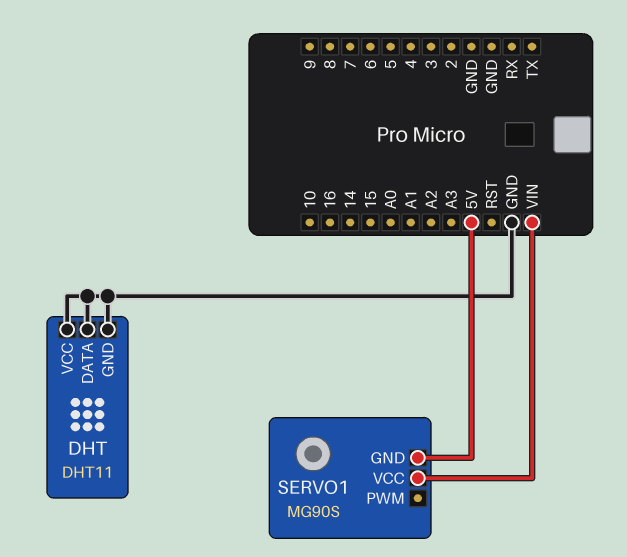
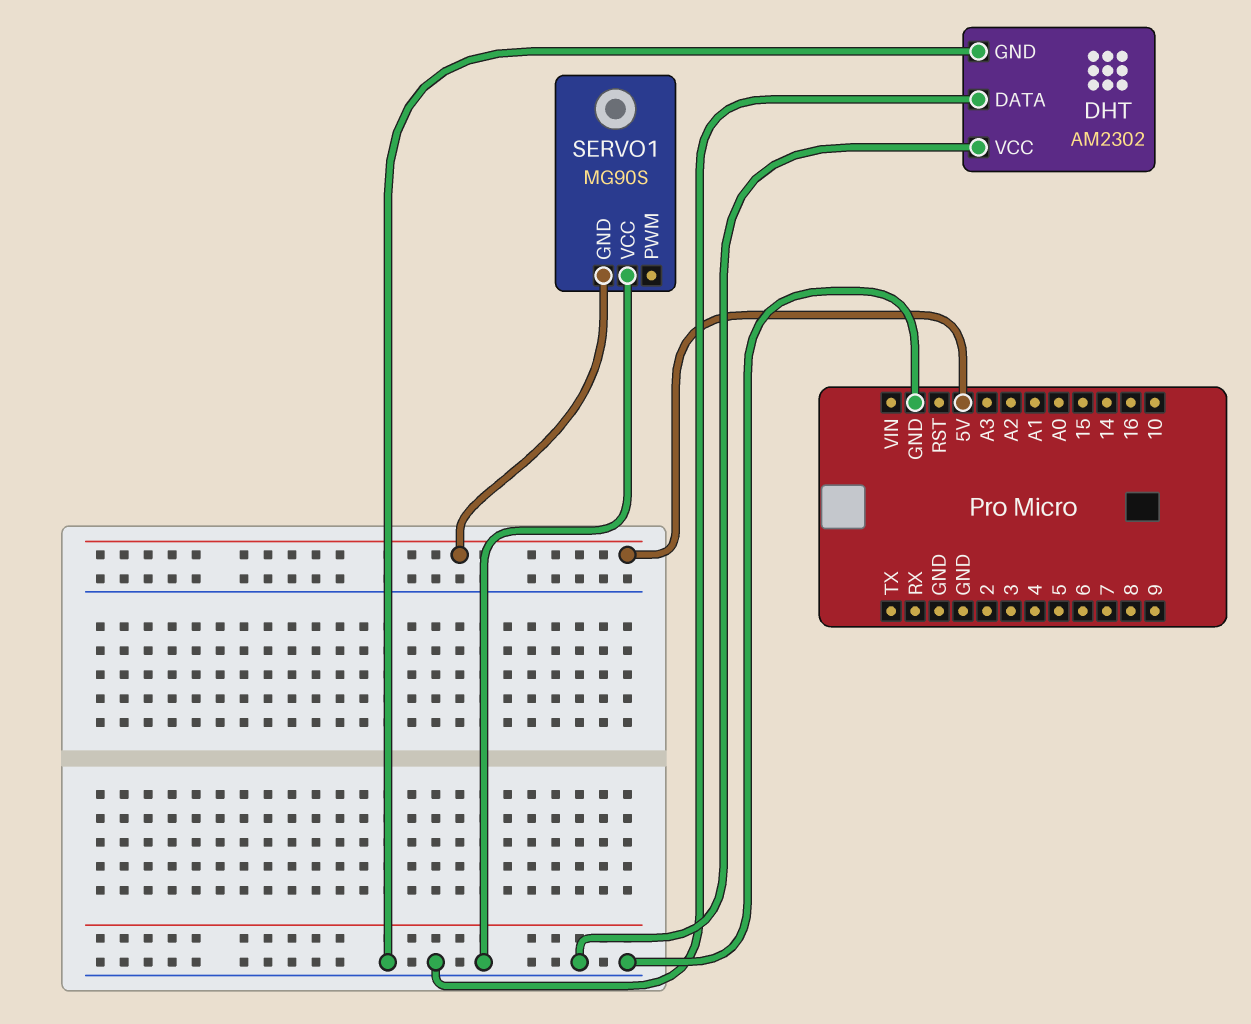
DHT: DHT11 -> AM2302
SERVO1 pin VCC: VIN -> GND

